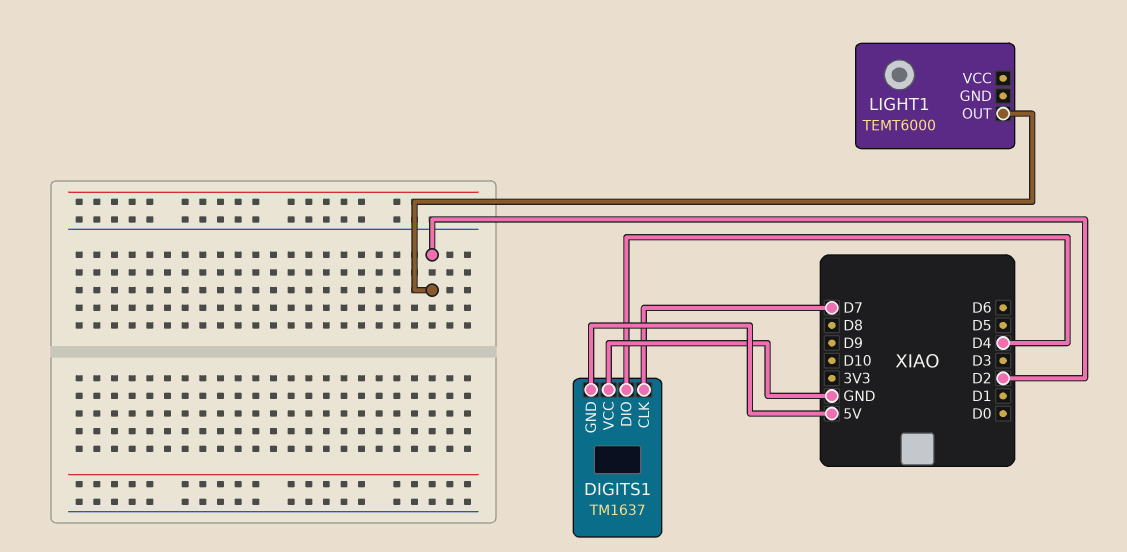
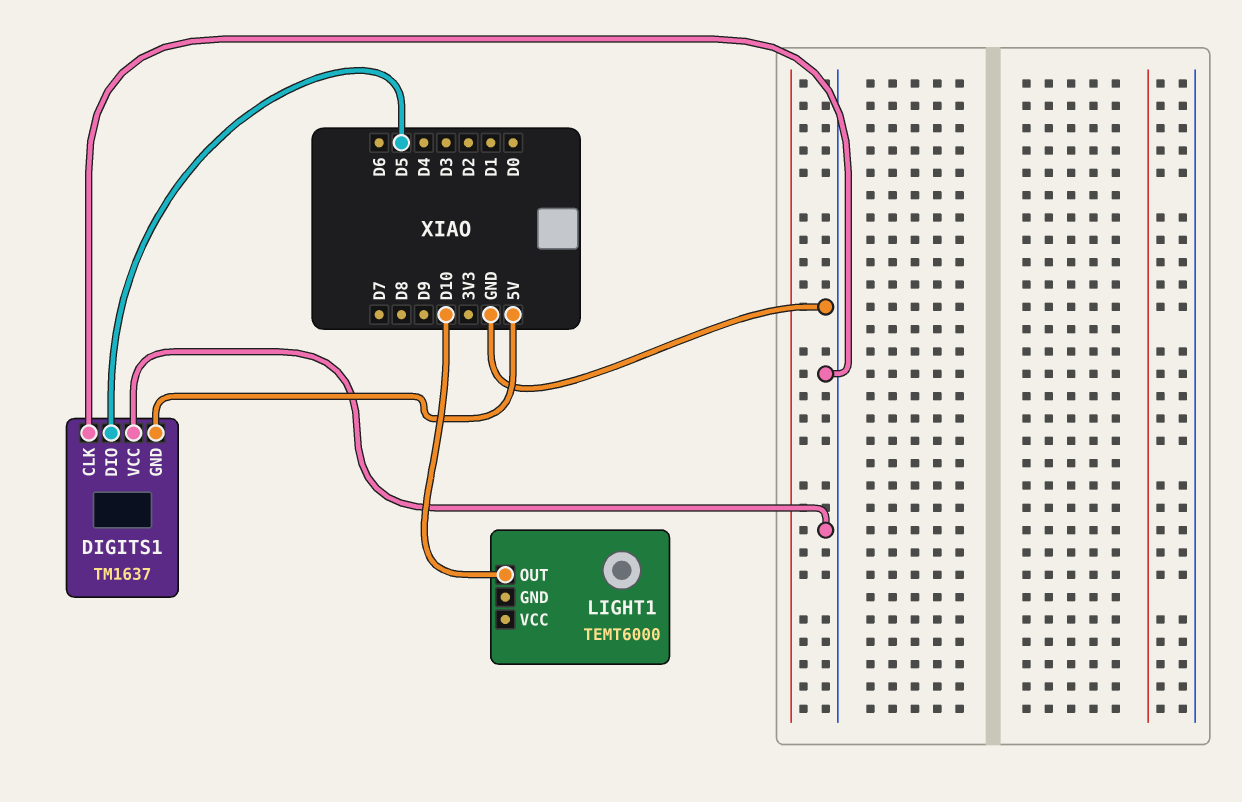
DIGITS1 pin CLK: D7 -> GND
DIGITS1 pin DIO: D4 -> D5
LIGHT1 pin OUT: D2 -> D10

